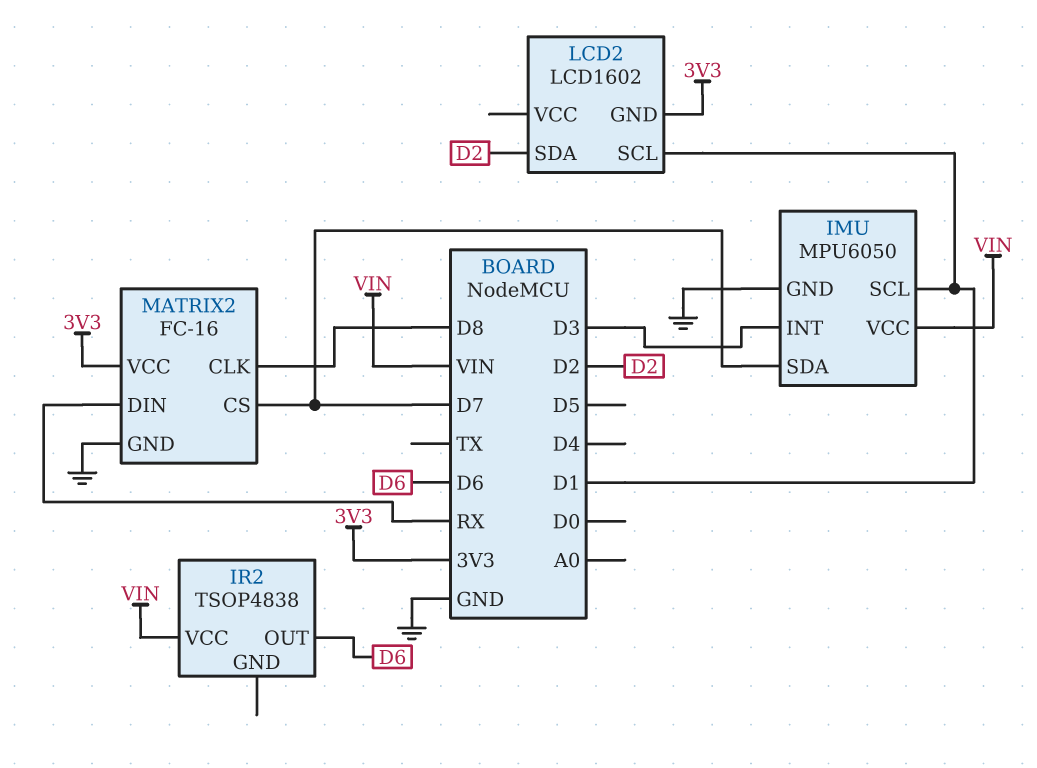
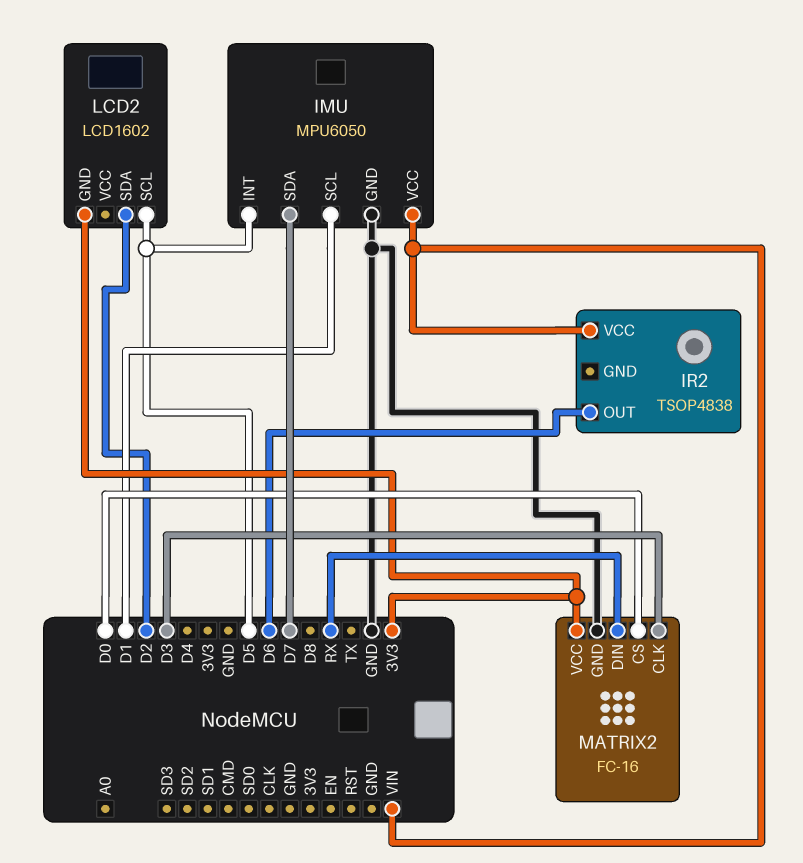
IMU pin INT: D3 -> D5
LCD2 pin SCL: D1 -> D5
MATRIX2 pin CLK: D8 -> D3
MATRIX2 pin CS: D7 -> D0

